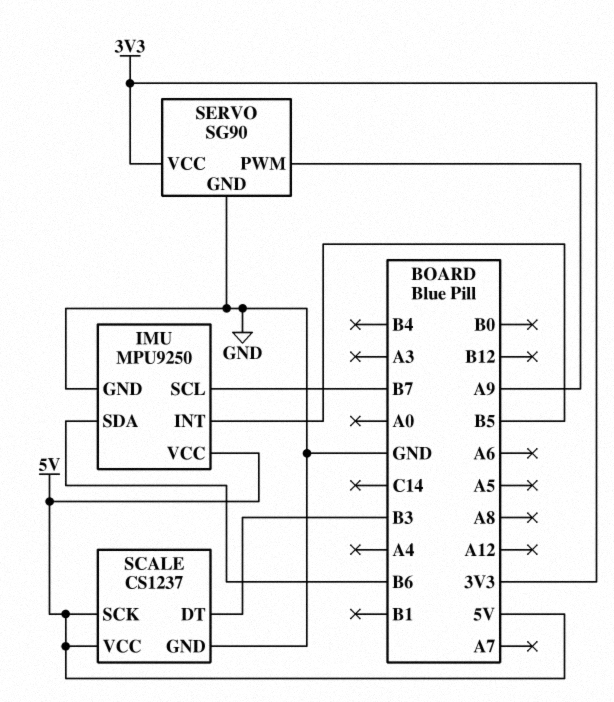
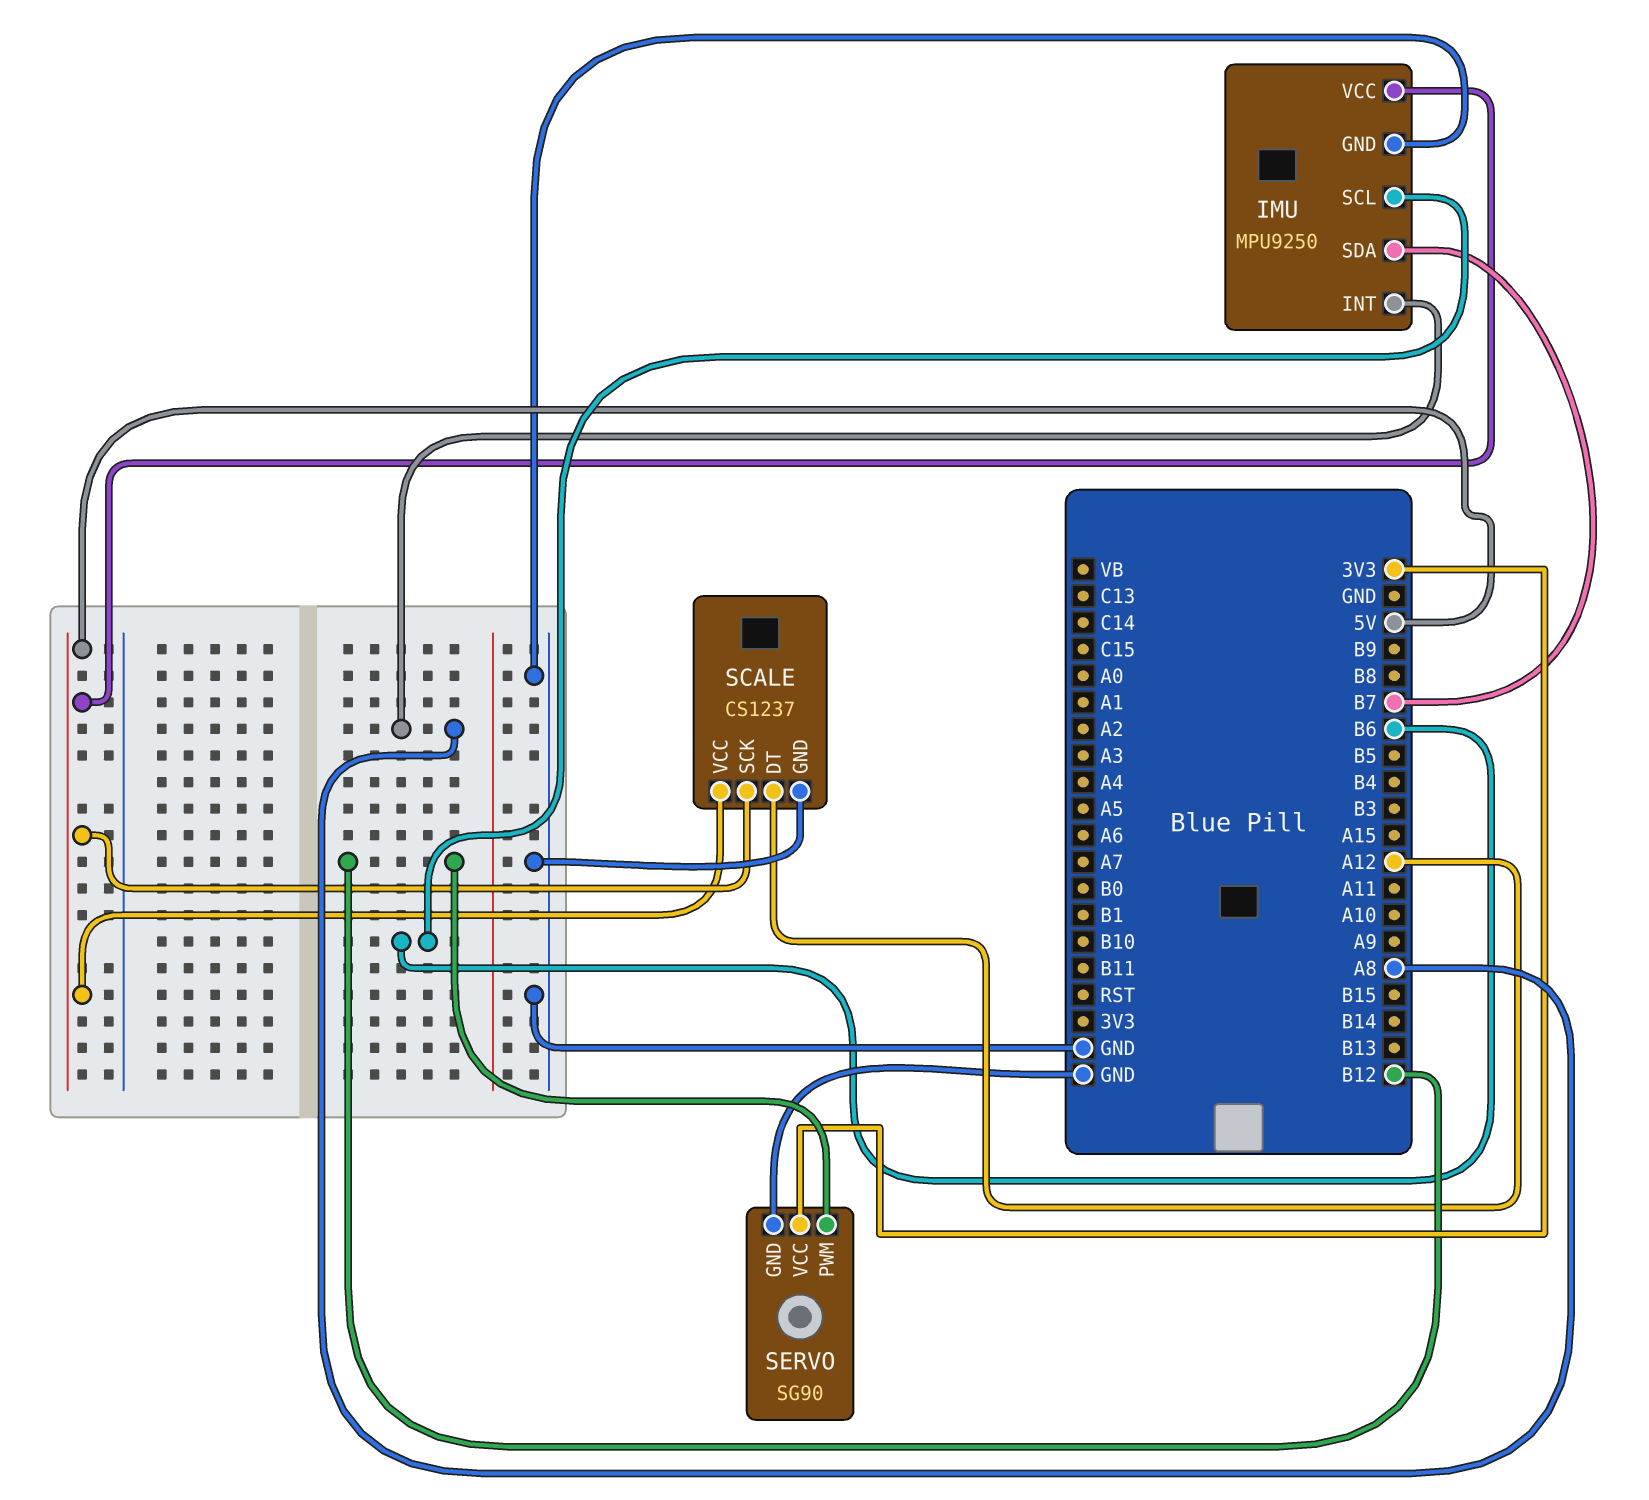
IMU pin INT: B5 -> A8
IMU pin SCL: B7 -> B6
IMU pin SDA: B6 -> B7
SCALE pin DT: B3 -> A12
SERVO pin PWM: A9 -> B12

